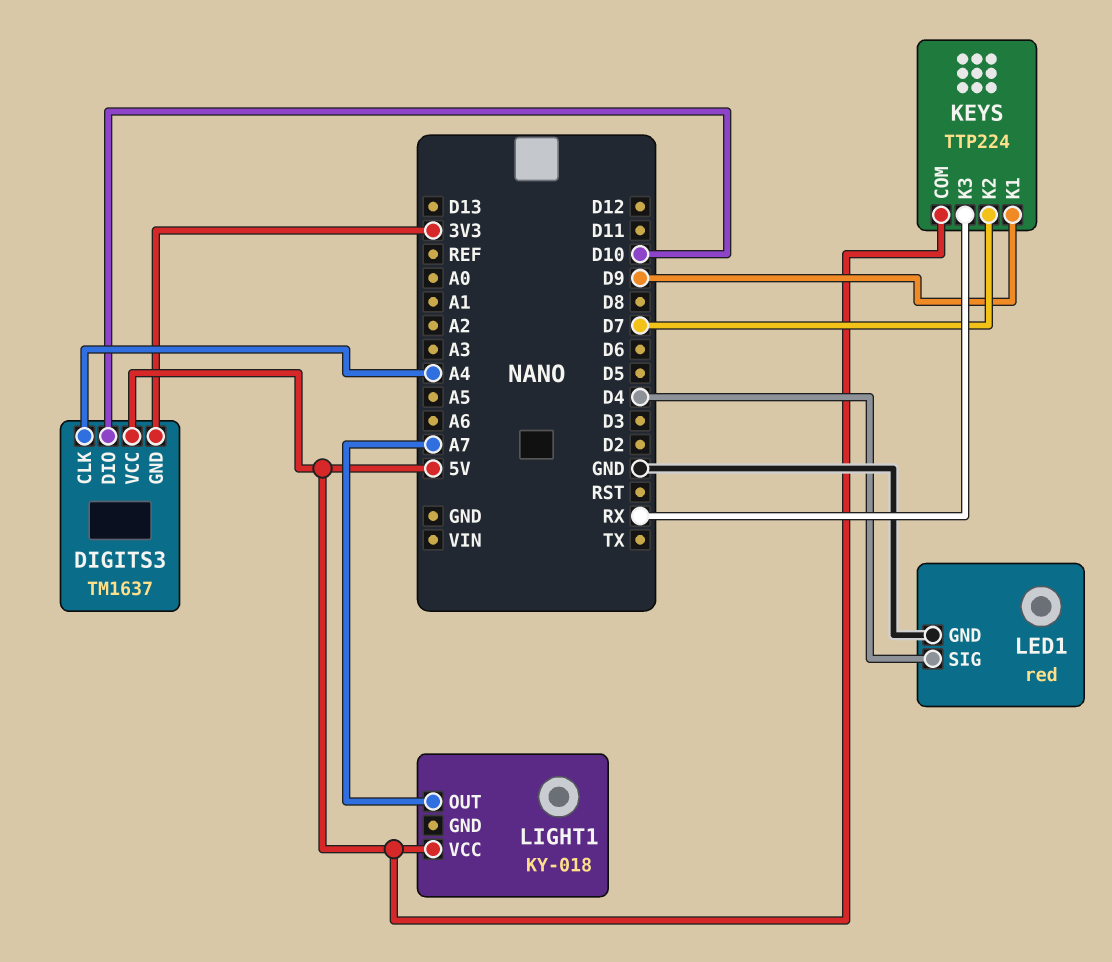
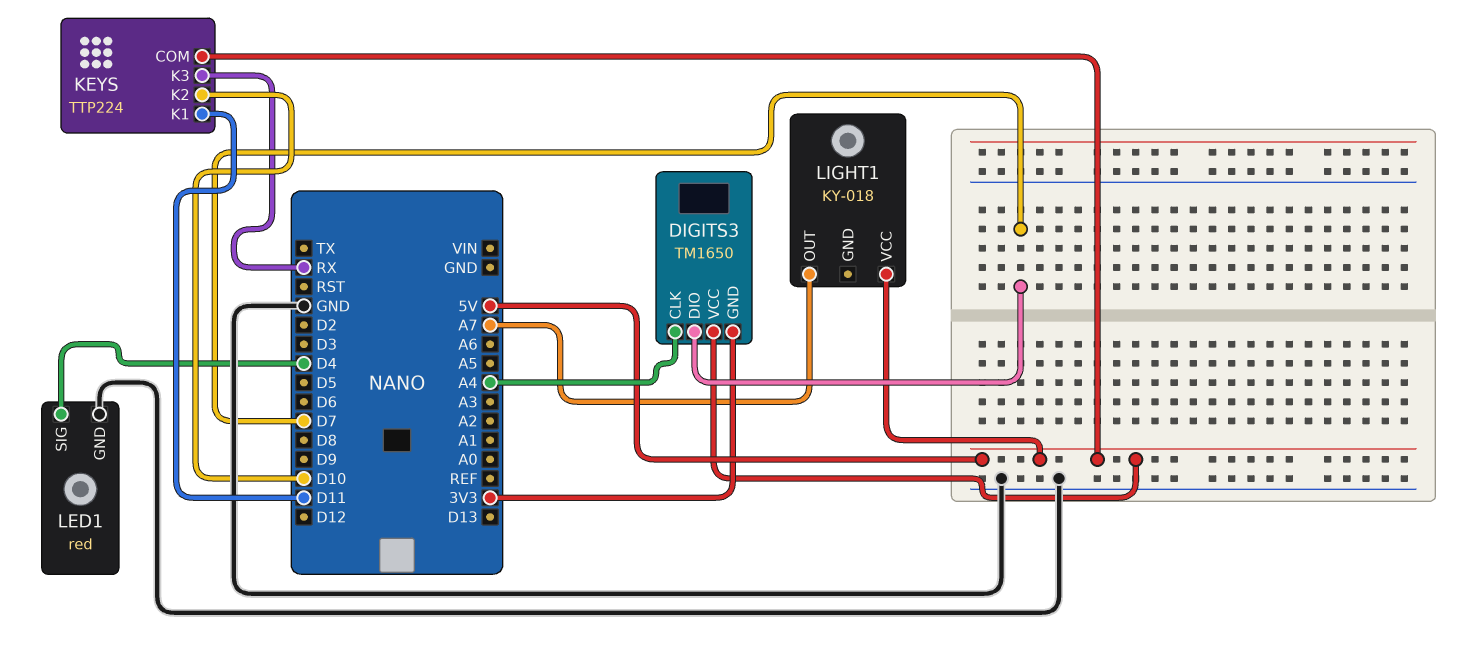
DIGITS3: TM1637 -> TM1650
DIGITS3 pin DIO: D10 -> D7
KEYS pin K1: D9 -> D11
KEYS pin K2: D7 -> D10

